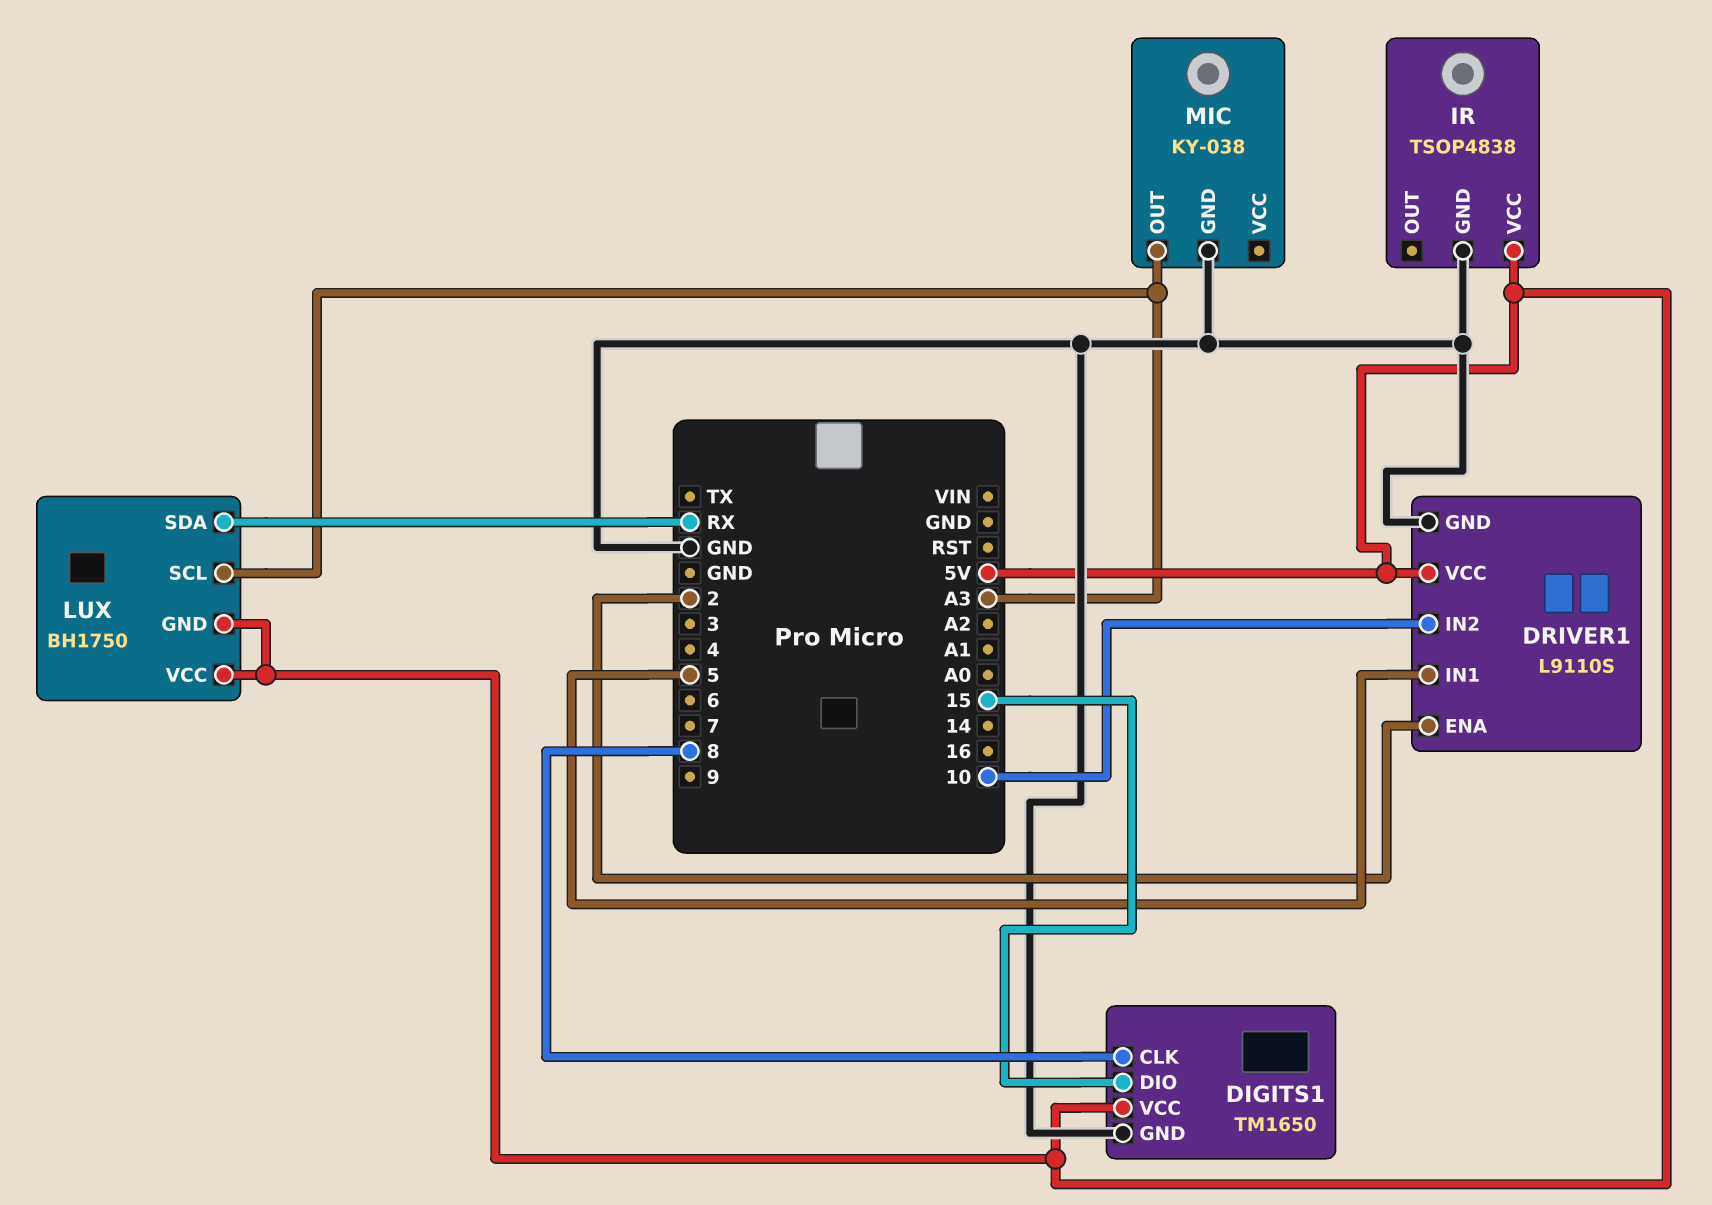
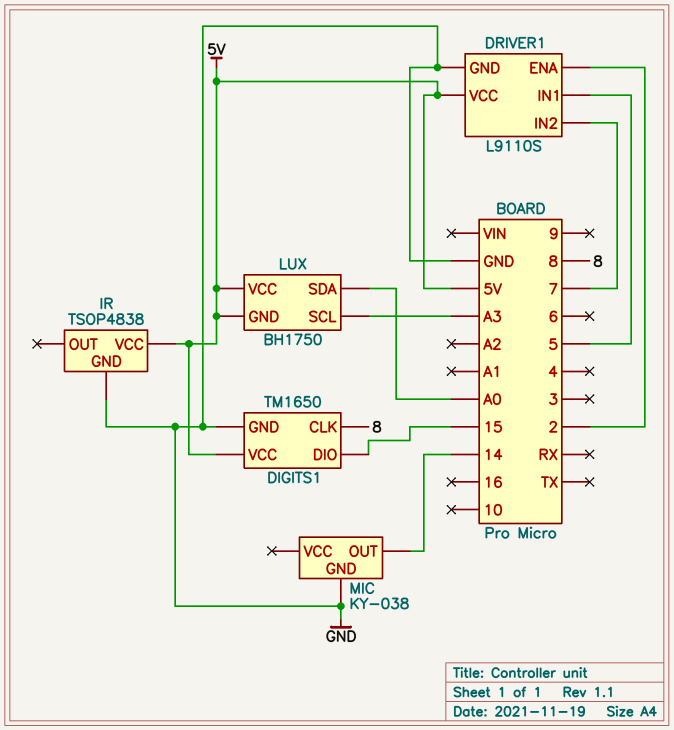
DRIVER1 pin IN2: 10 -> 7
LUX pin SDA: RX -> A0
MIC pin OUT: A3 -> 14

